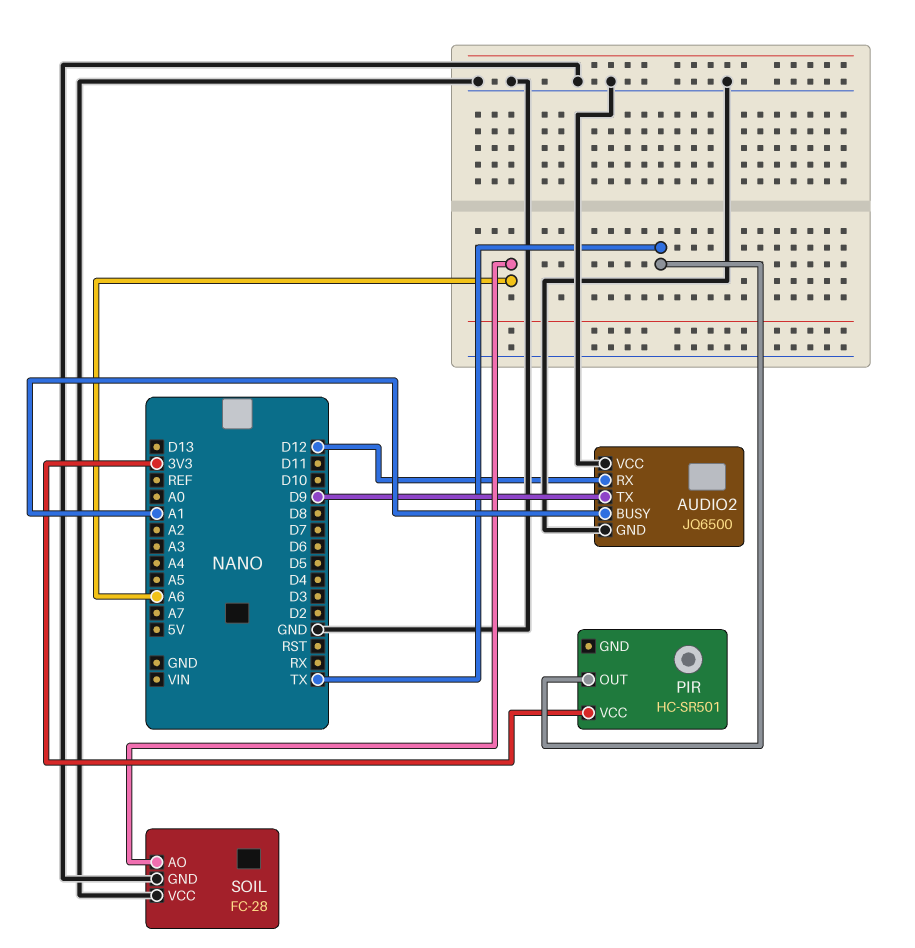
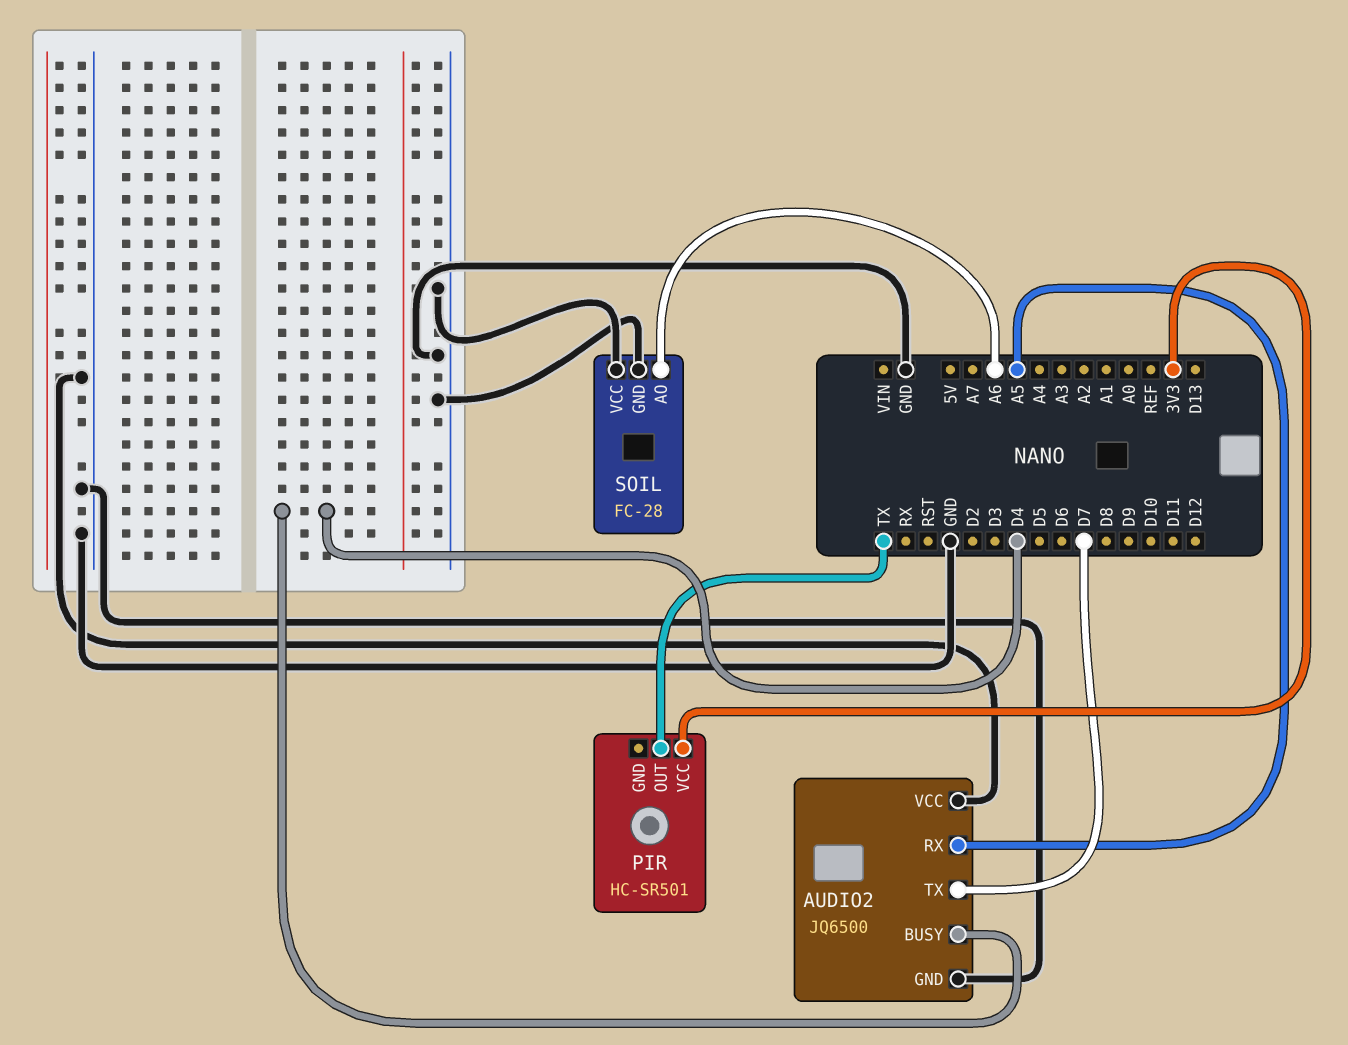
AUDIO2 pin BUSY: A1 -> D4
AUDIO2 pin RX: D12 -> A5
AUDIO2 pin TX: D9 -> D7

